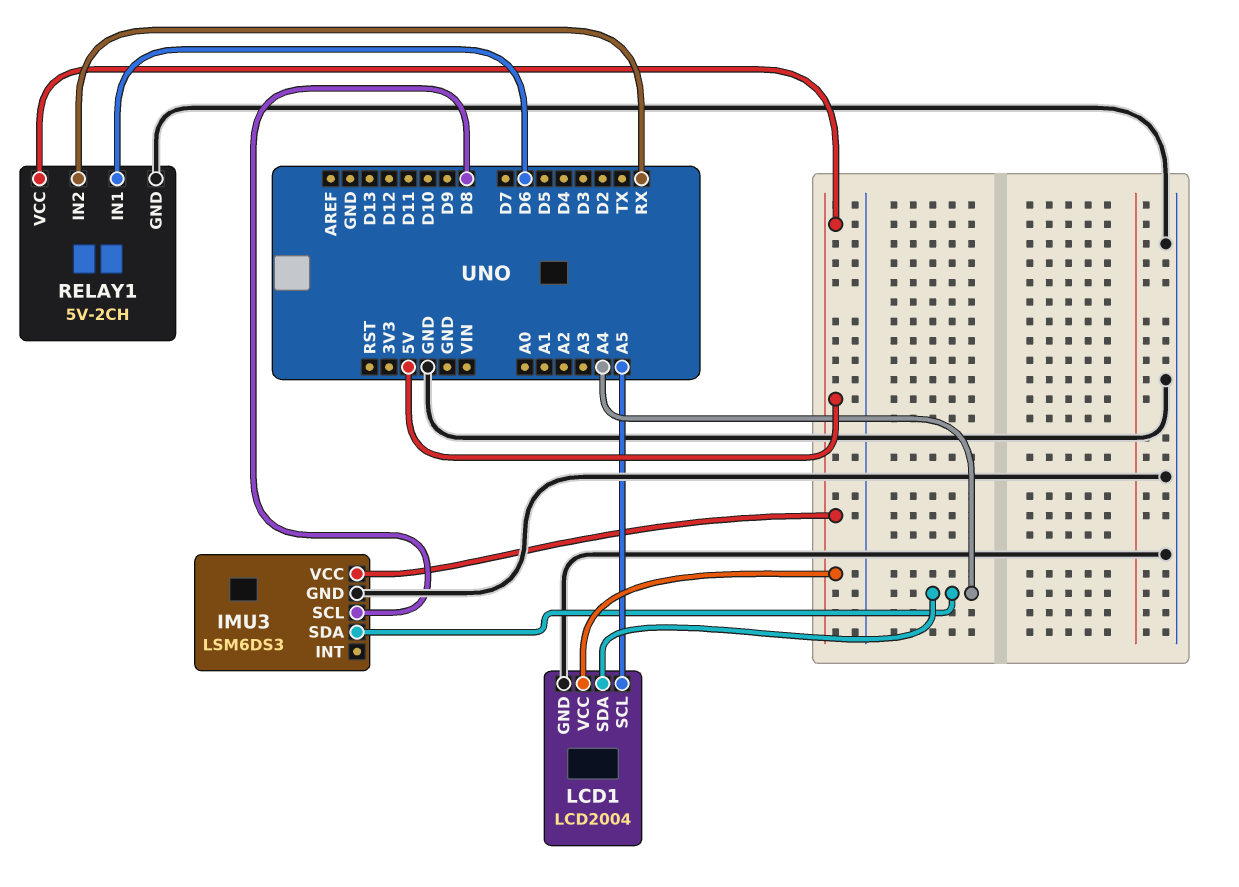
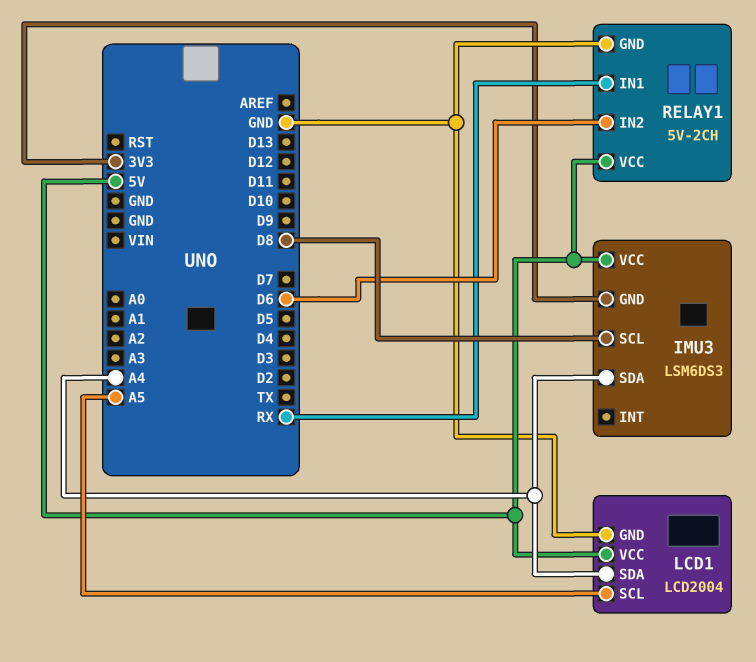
IMU3 pin GND: GND -> 3V3
RELAY1 pin IN1: D6 -> RX
RELAY1 pin IN2: RX -> D6

